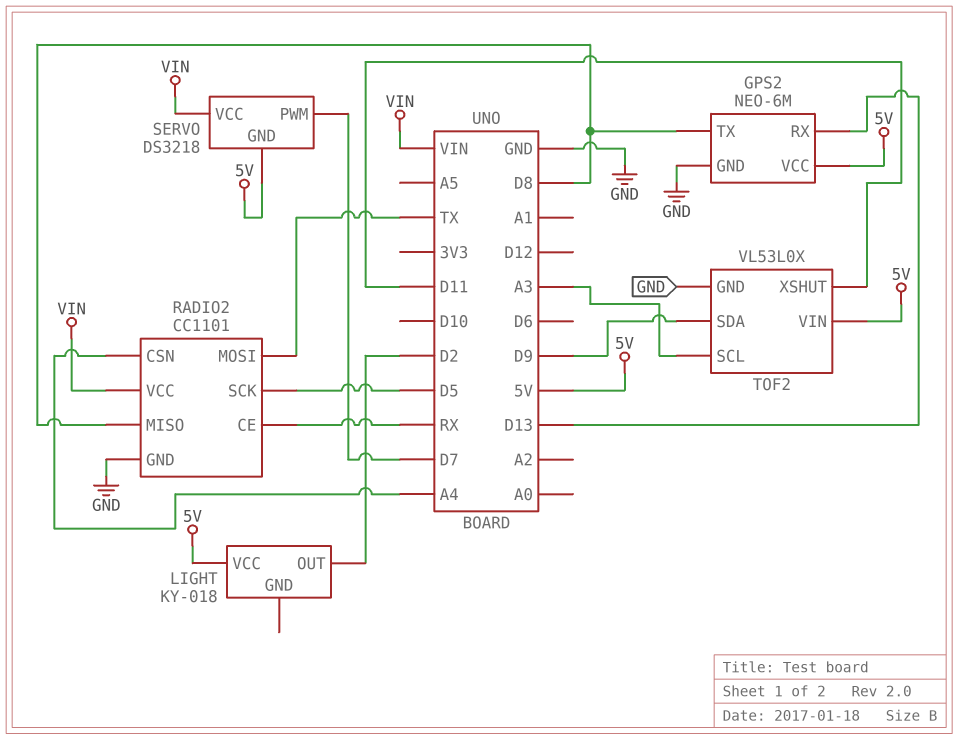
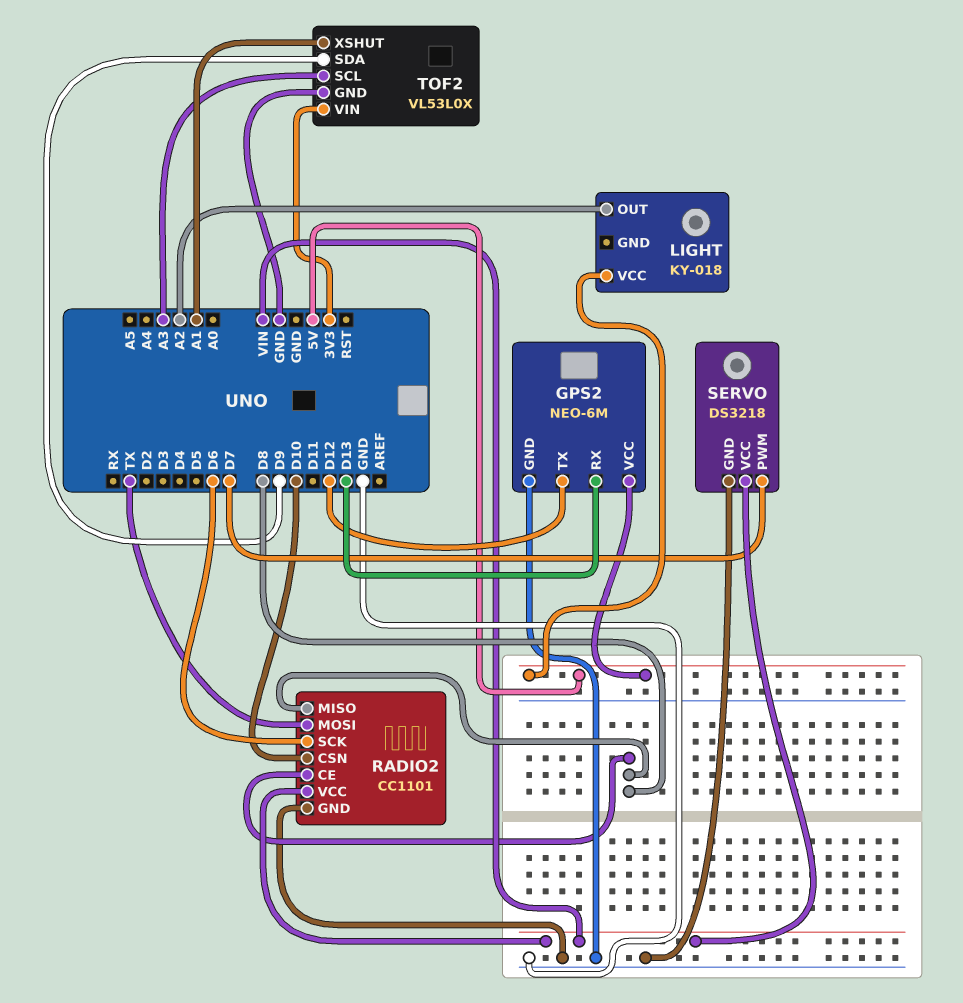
GPS2 pin TX: D8 -> D12
LIGHT pin OUT: D2 -> A2
RADIO2 pin CE: RX -> D8
RADIO2 pin CSN: A4 -> D10
RADIO2 pin SCK: D5 -> D6
SERVO pin GND: 5V -> GND
TOF2 pin VIN: 5V -> 3V3
TOF2 pin XSHUT: D11 -> A1

